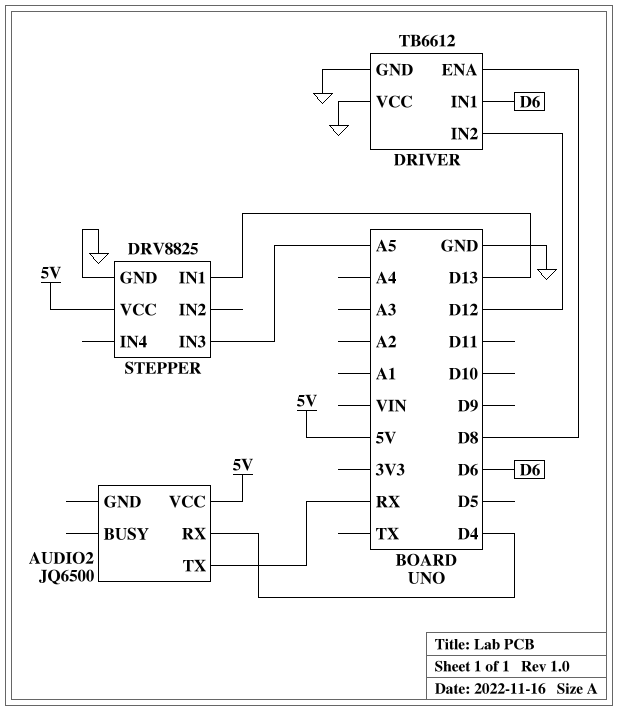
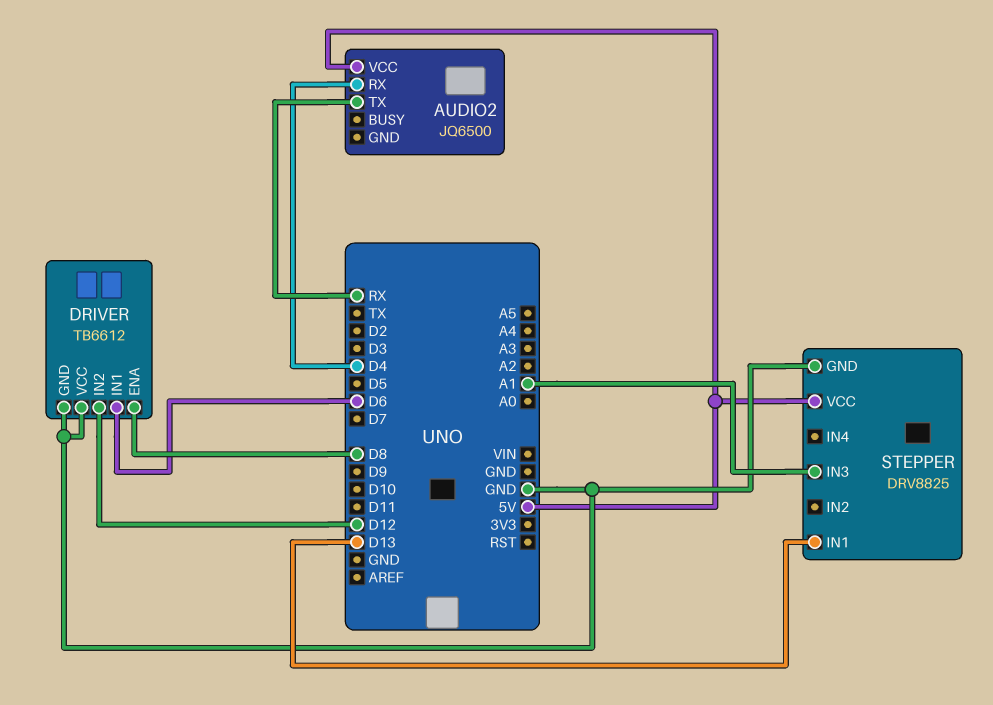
STEPPER pin IN3: A5 -> A1

